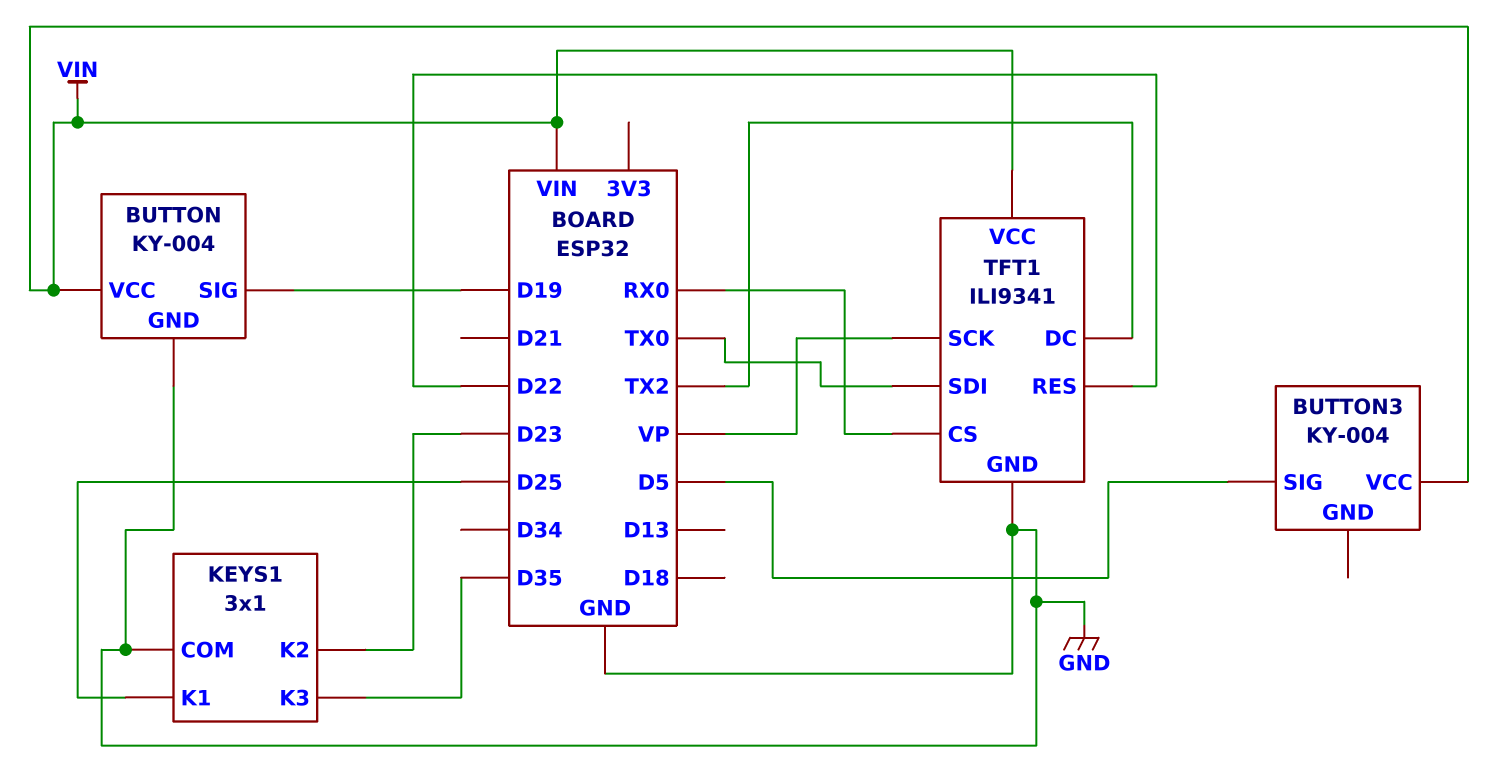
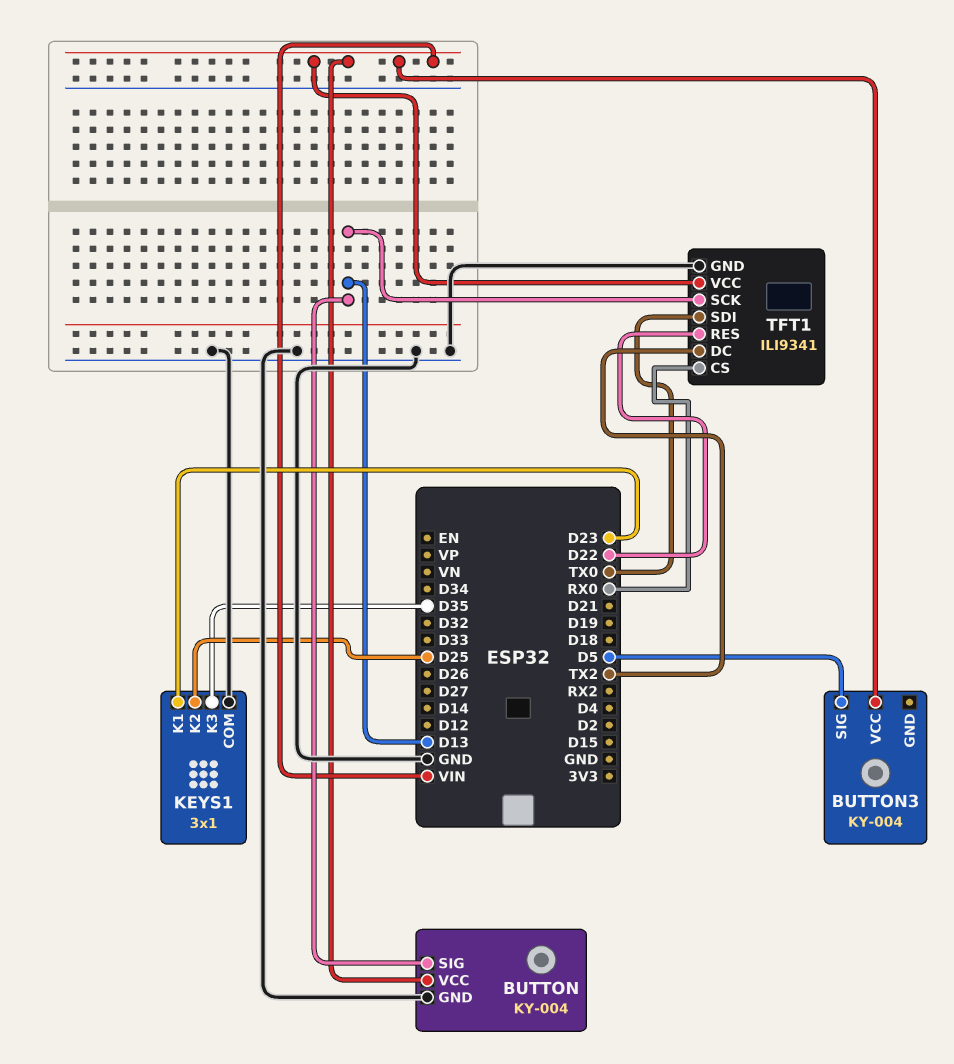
BUTTON pin SIG: D19 -> D13
KEYS1 pin K1: D25 -> D23
KEYS1 pin K2: D23 -> D25
TFT1 pin SCK: VP -> D13

